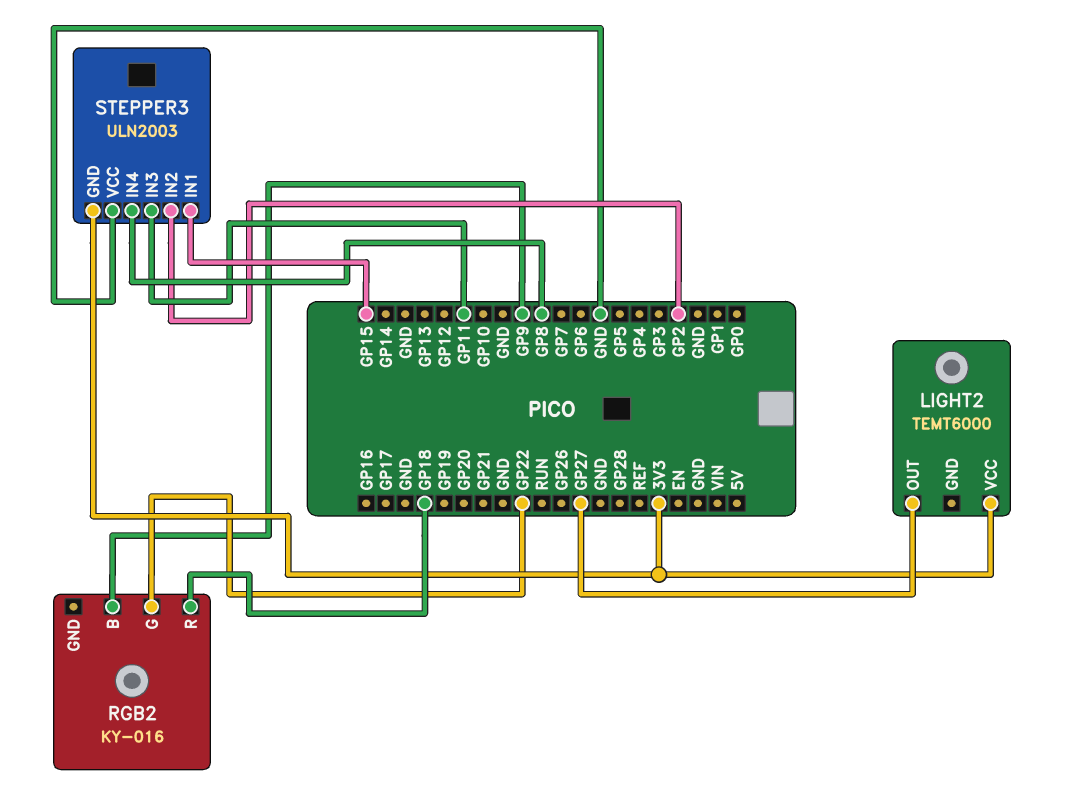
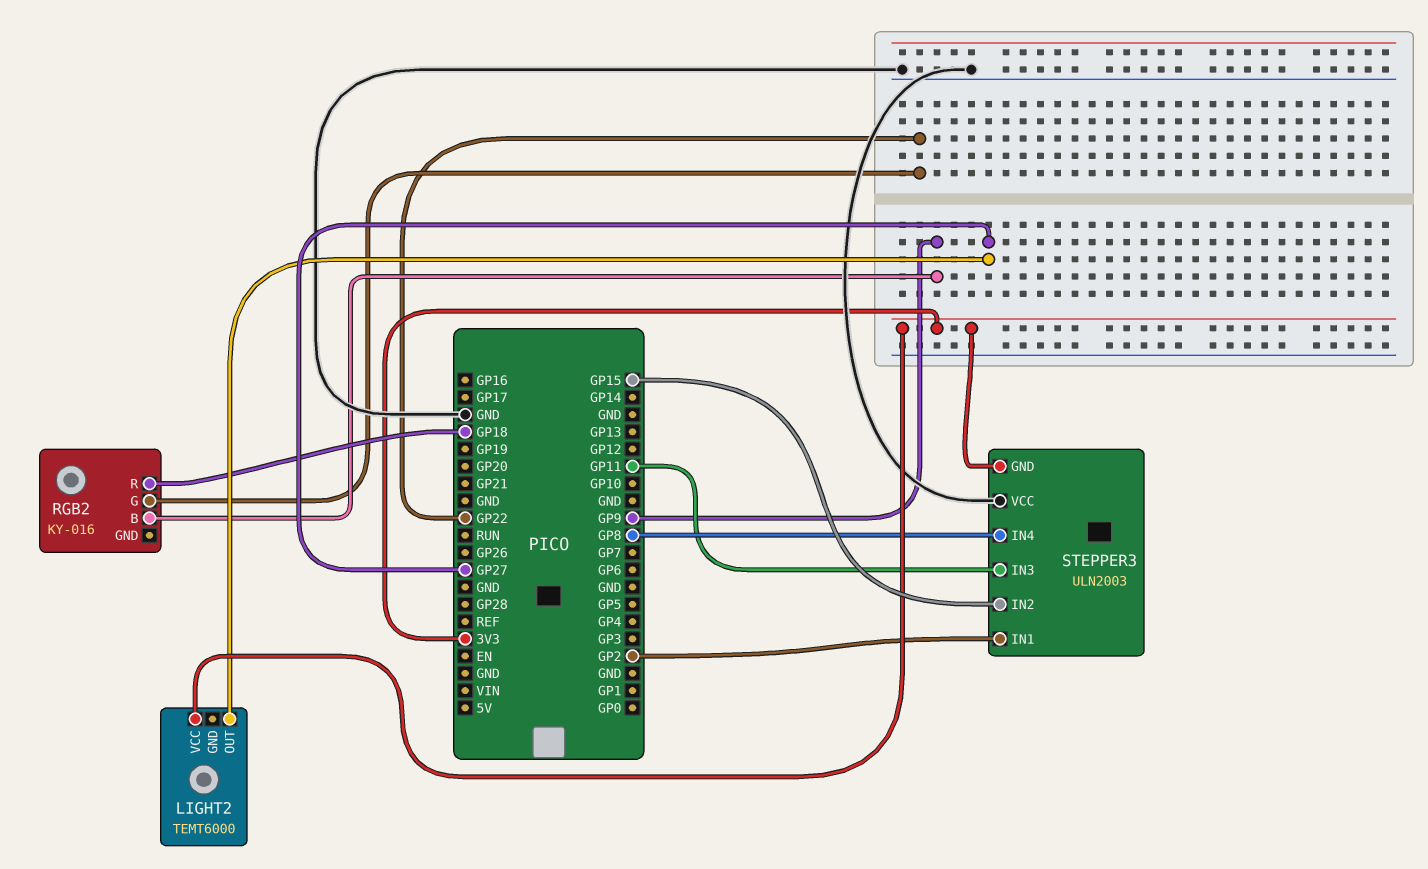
STEPPER3 pin IN1: GP15 -> GP2
STEPPER3 pin IN2: GP2 -> GP15

